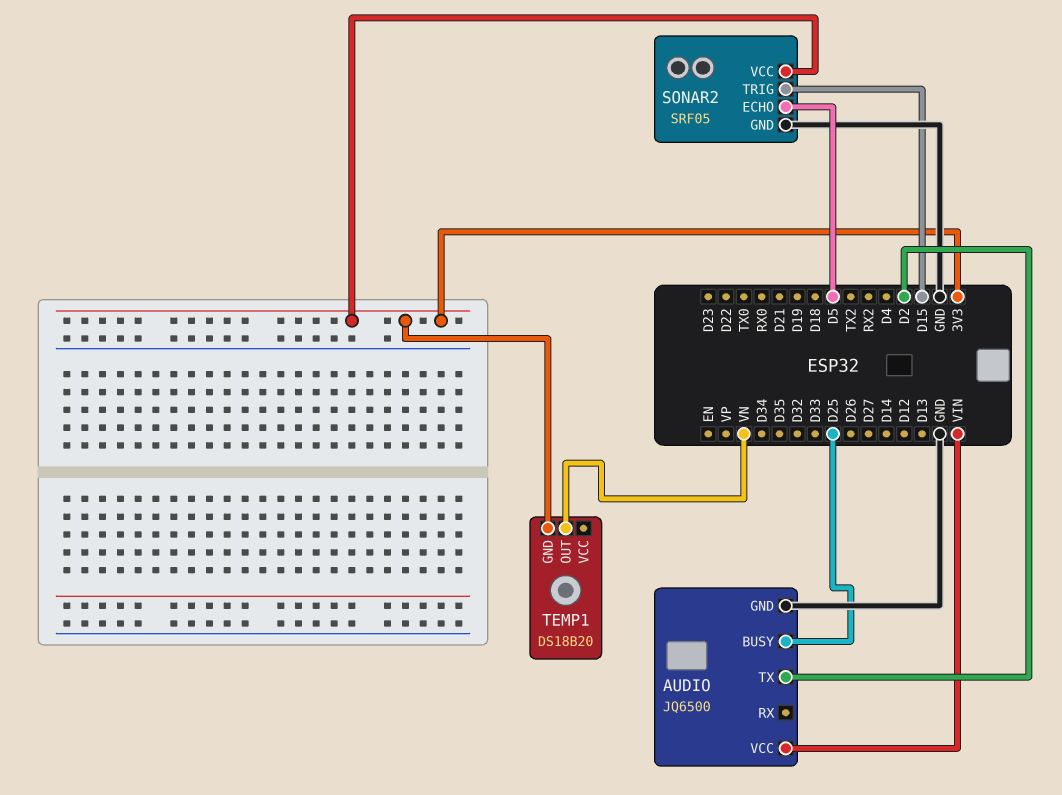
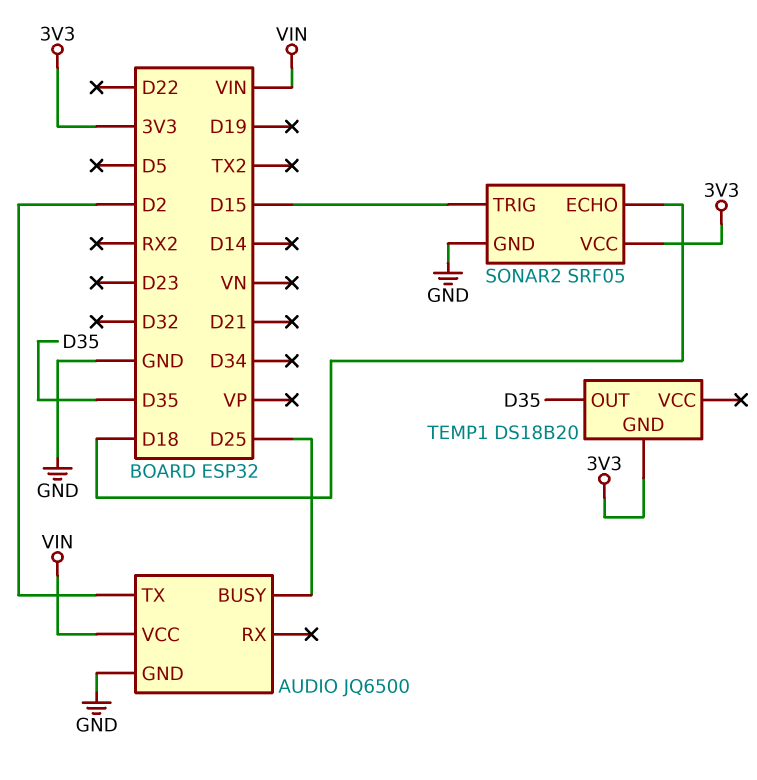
SONAR2 pin ECHO: D5 -> D18
TEMP1 pin OUT: VN -> D35

